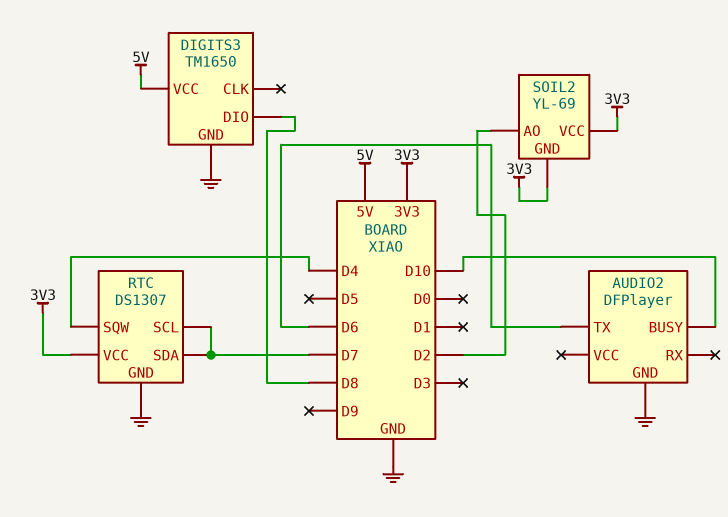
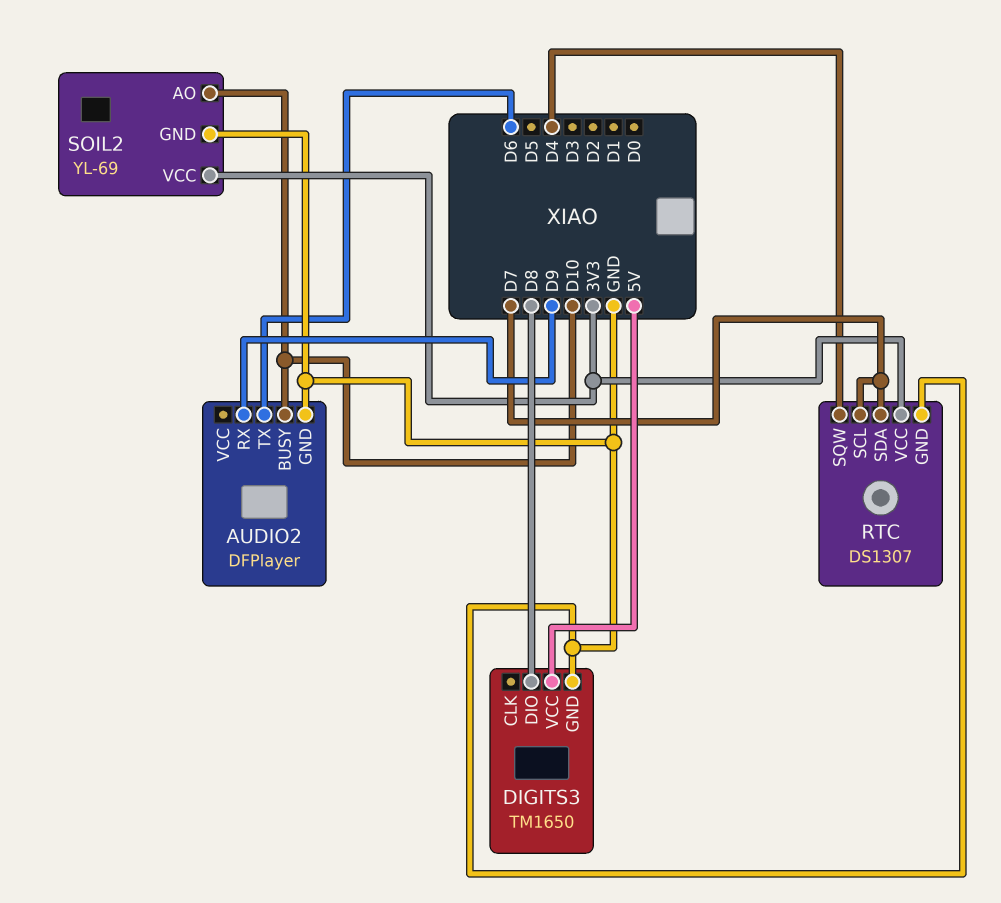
AUDIO2 pin RX: none -> D9
SOIL2 pin AO: D2 -> D10
SOIL2 pin GND: 3V3 -> GND

